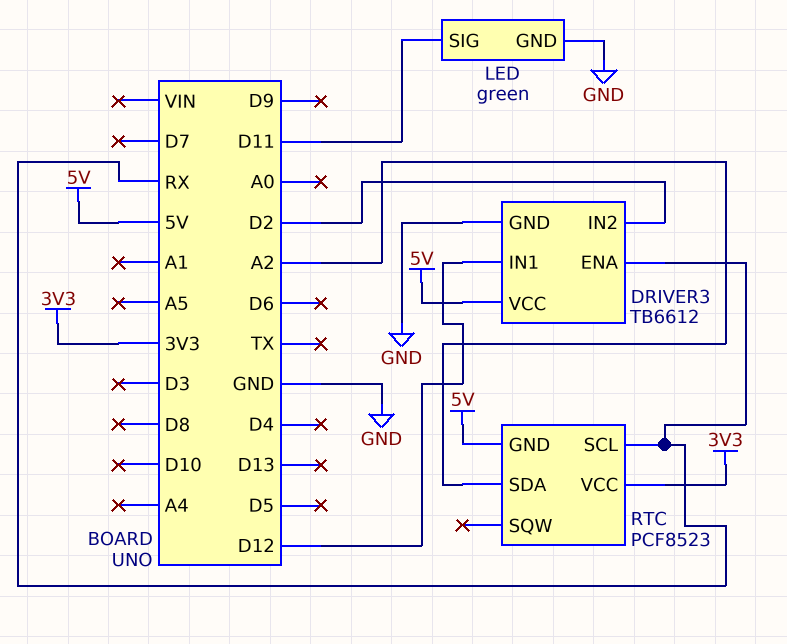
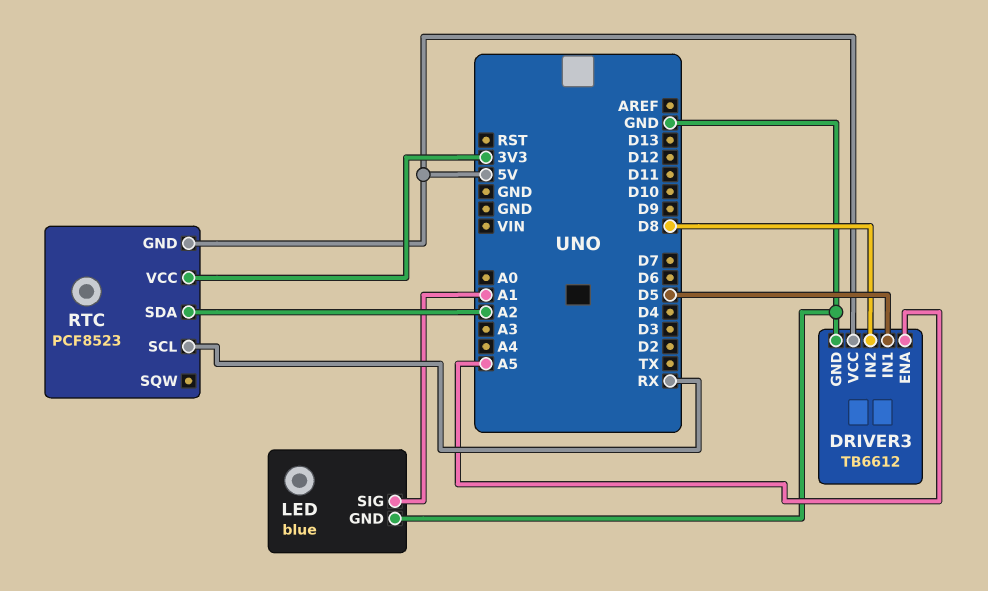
DRIVER3 pin ENA: RX -> A5
DRIVER3 pin IN1: D12 -> D5
DRIVER3 pin IN2: D2 -> D8
LED: green -> blue
LED pin SIG: D11 -> A1

